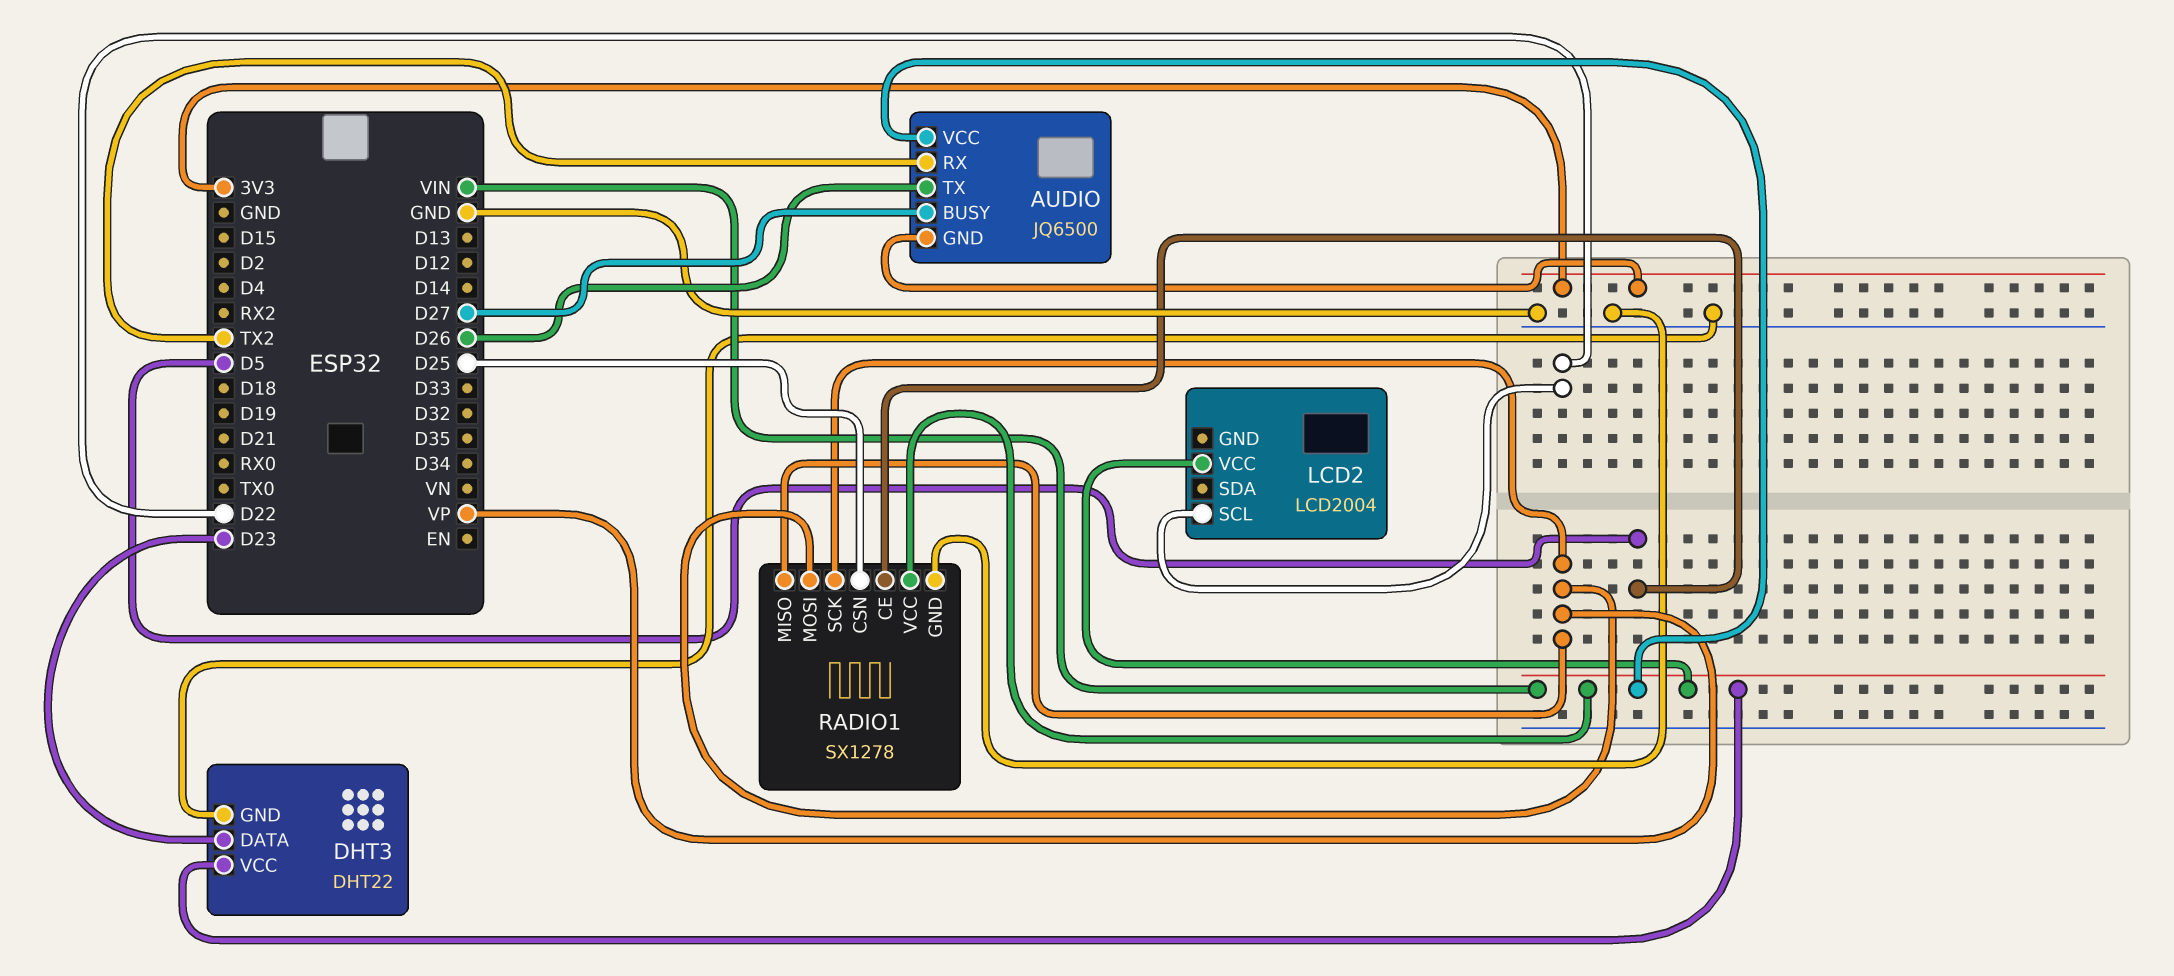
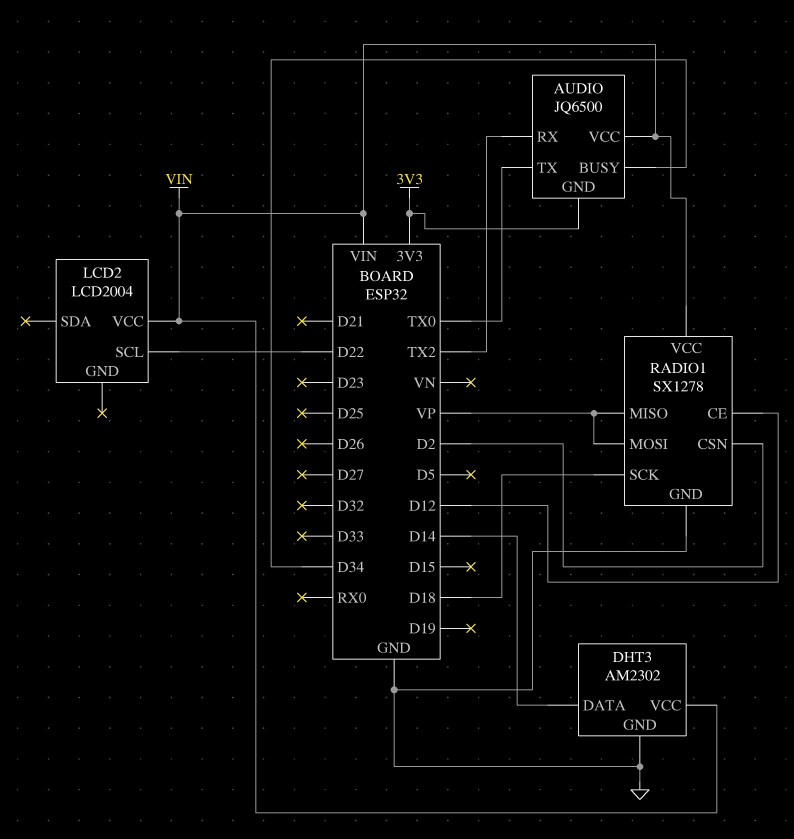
AUDIO pin BUSY: D27 -> D34
AUDIO pin TX: D26 -> TX0
DHT3: DHT22 -> AM2302
DHT3 pin DATA: D23 -> D14
RADIO1 pin CE: D5 -> D12
RADIO1 pin CSN: D25 -> D2
RADIO1 pin SCK: VP -> D18

